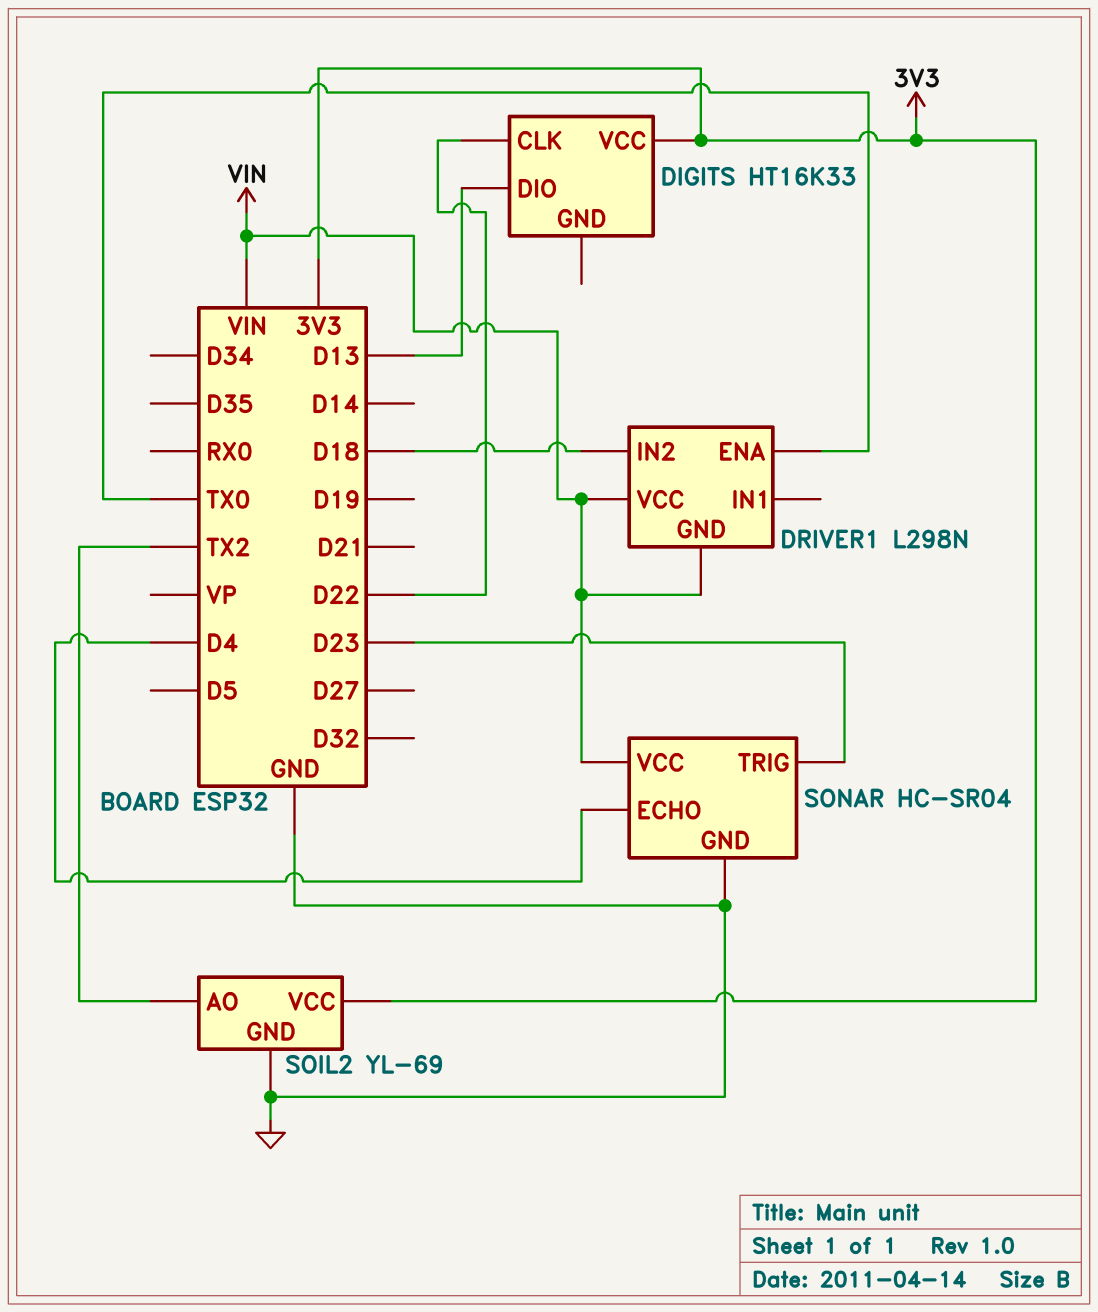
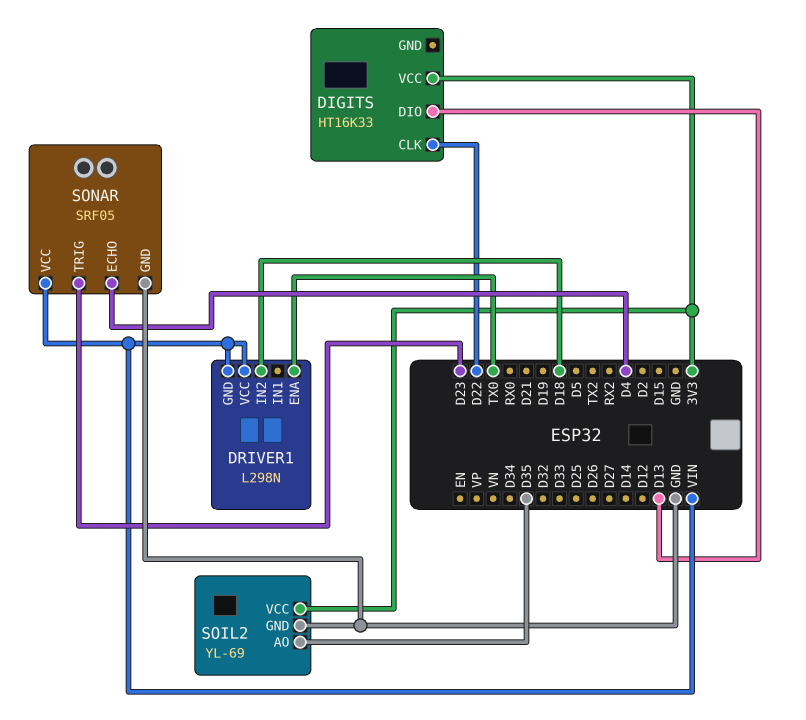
SOIL2 pin AO: TX2 -> D35
SONAR: HC-SR04 -> SRF05

